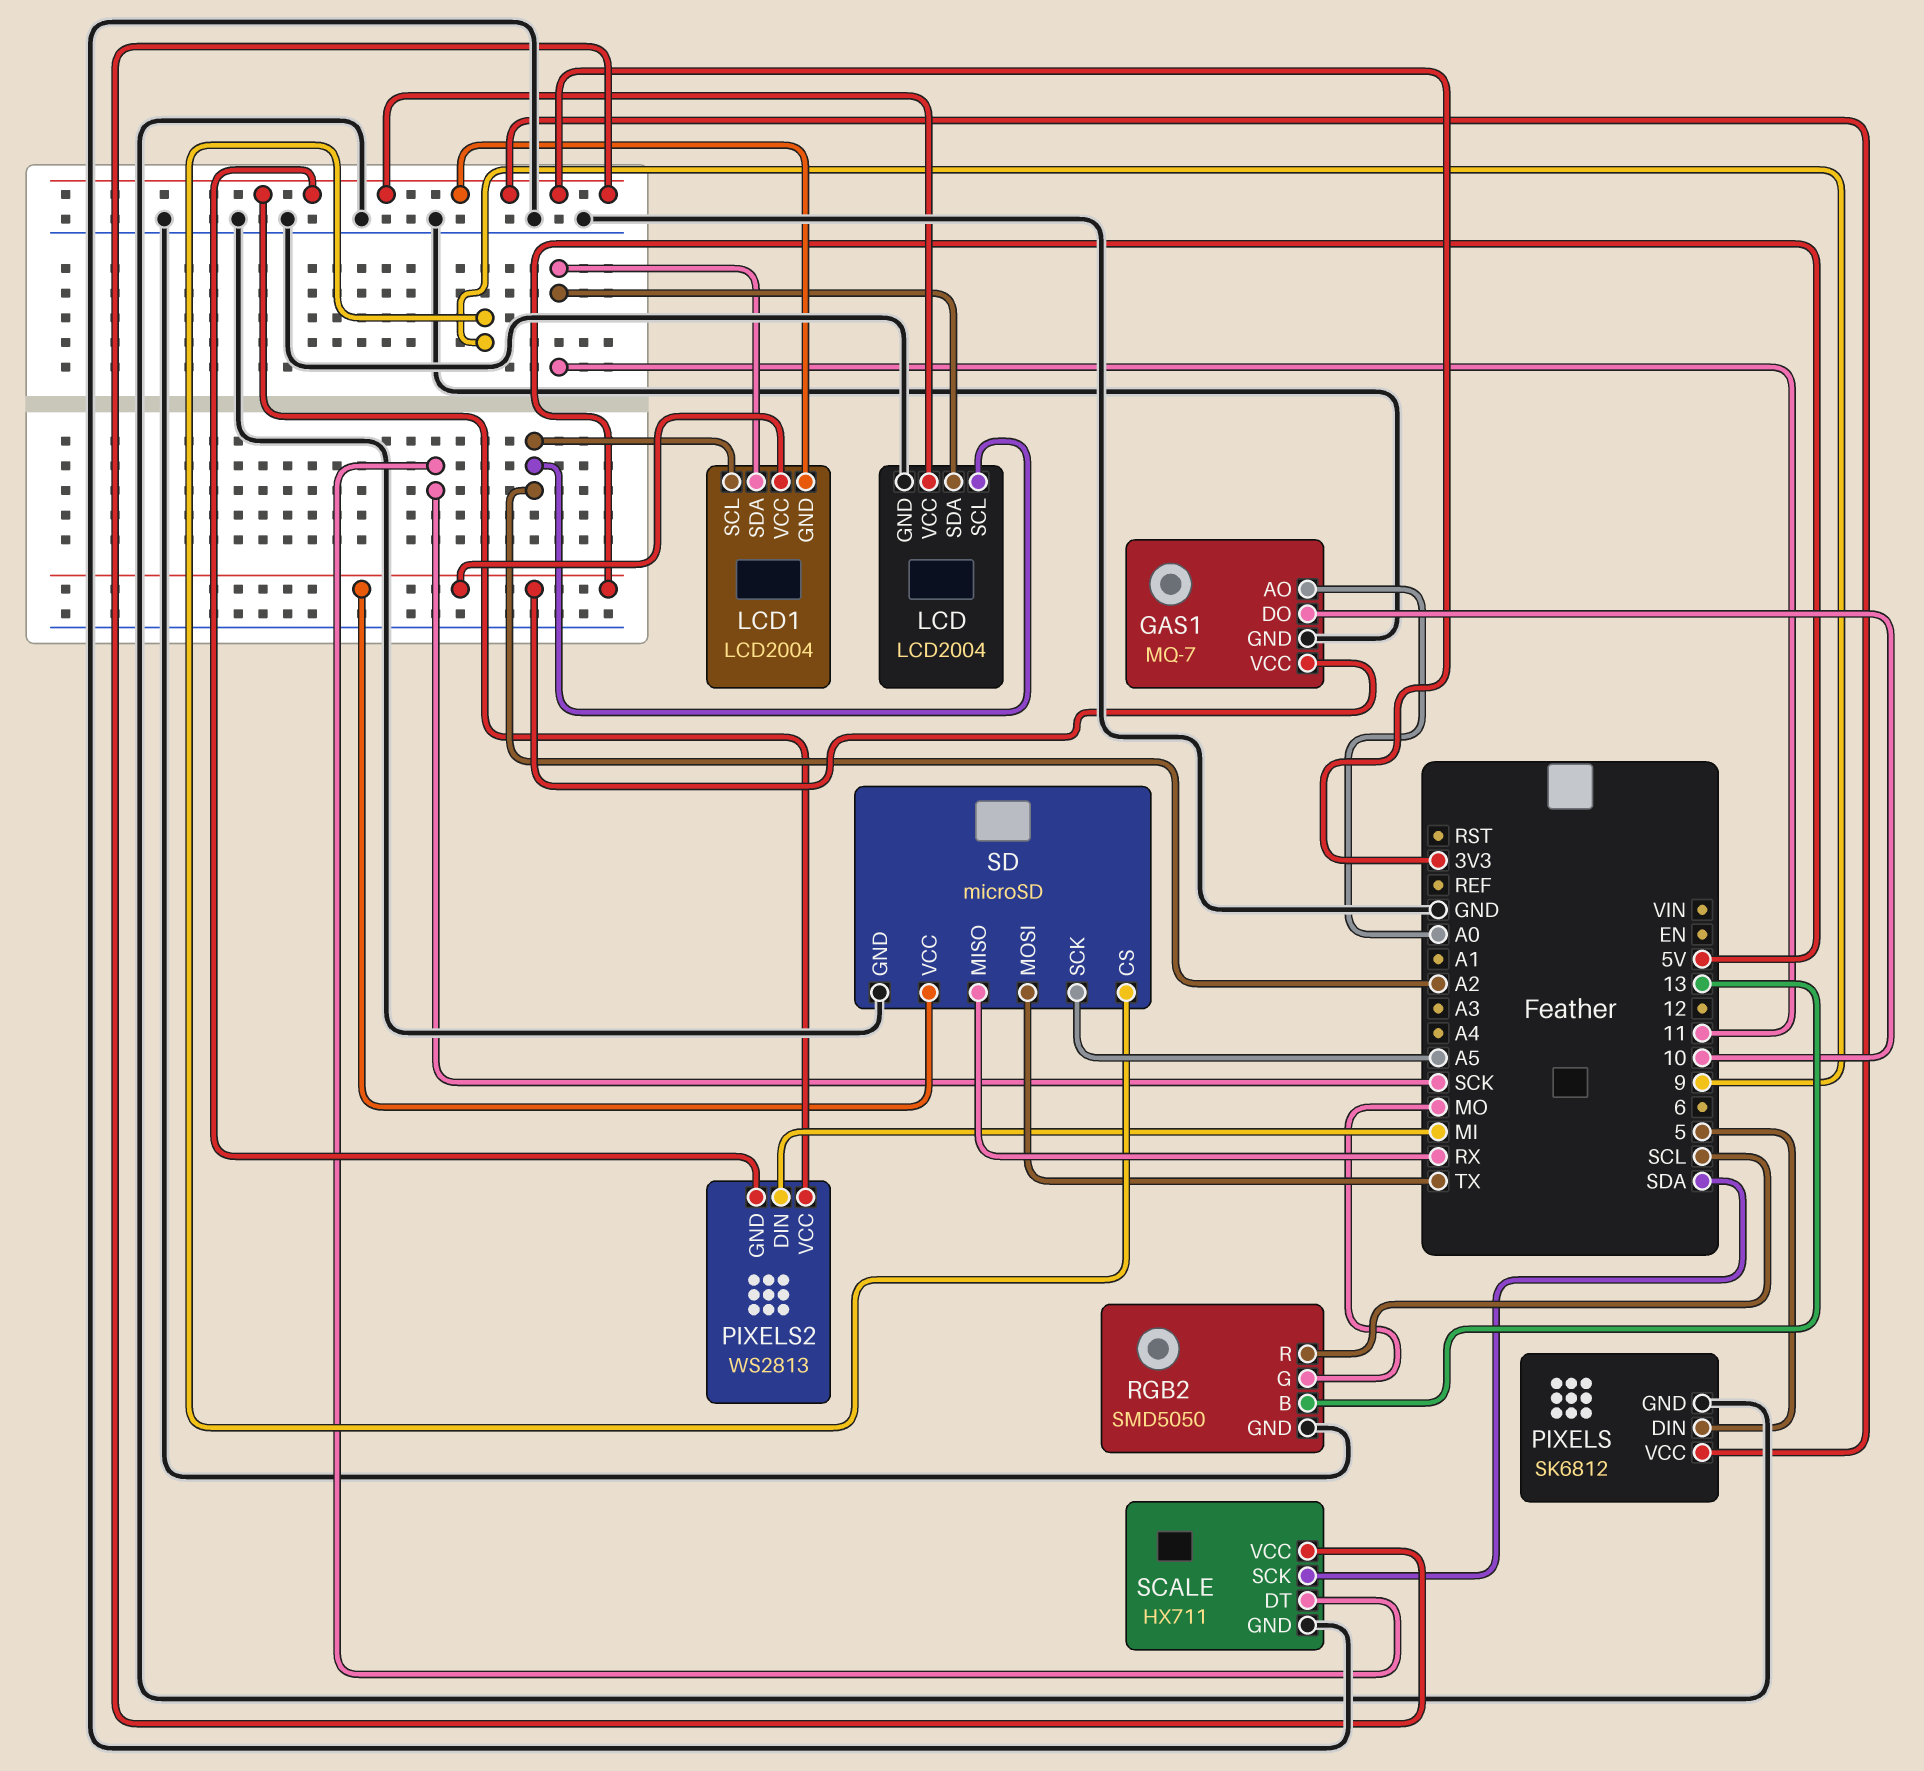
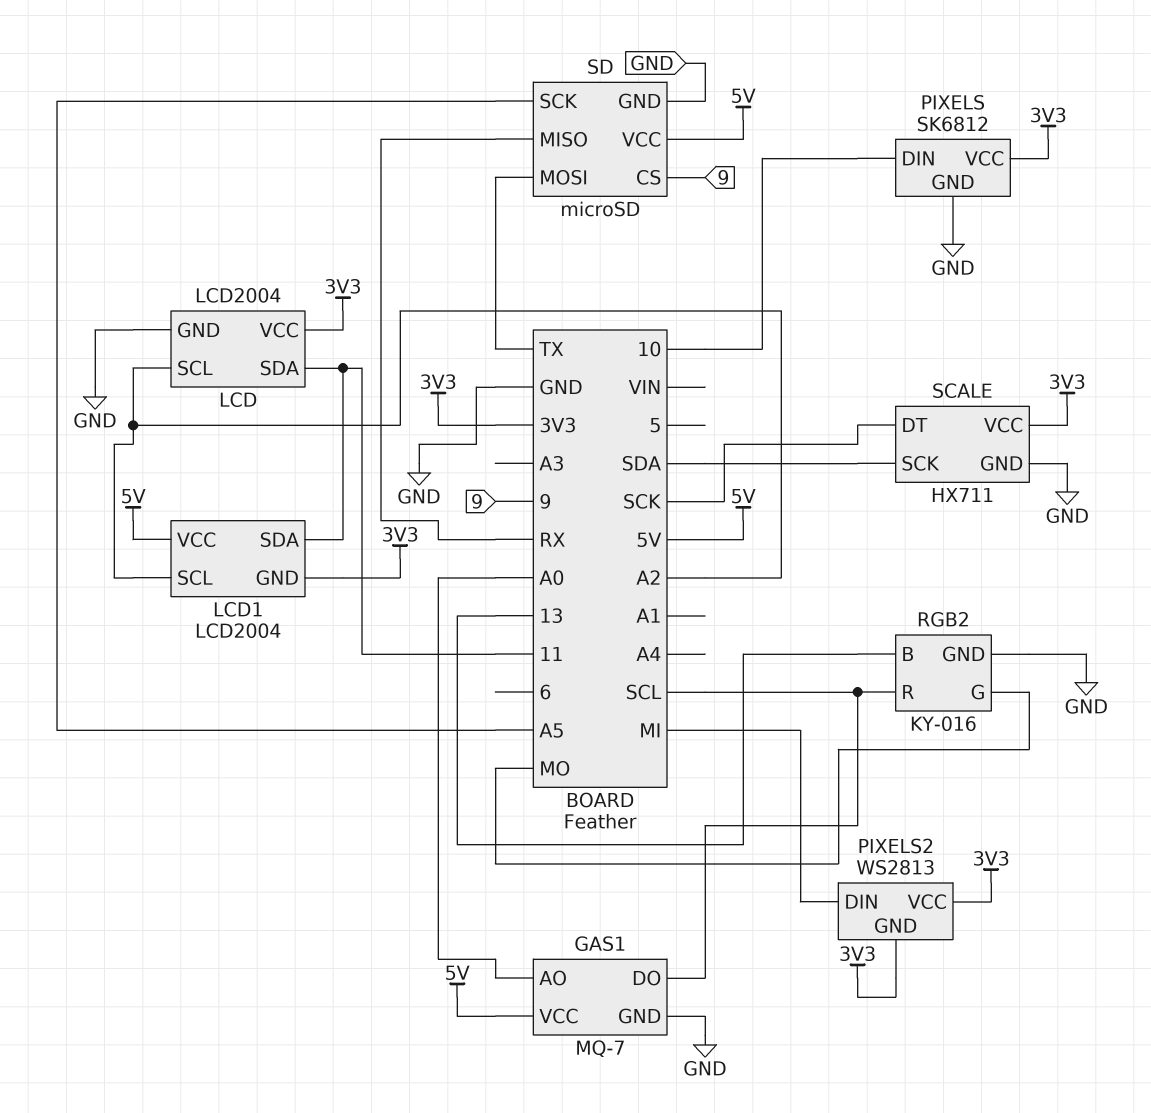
GAS1 pin DO: 10 -> SCL
PIXELS pin DIN: 5 -> 10
RGB2: SMD5050 -> KY-016

